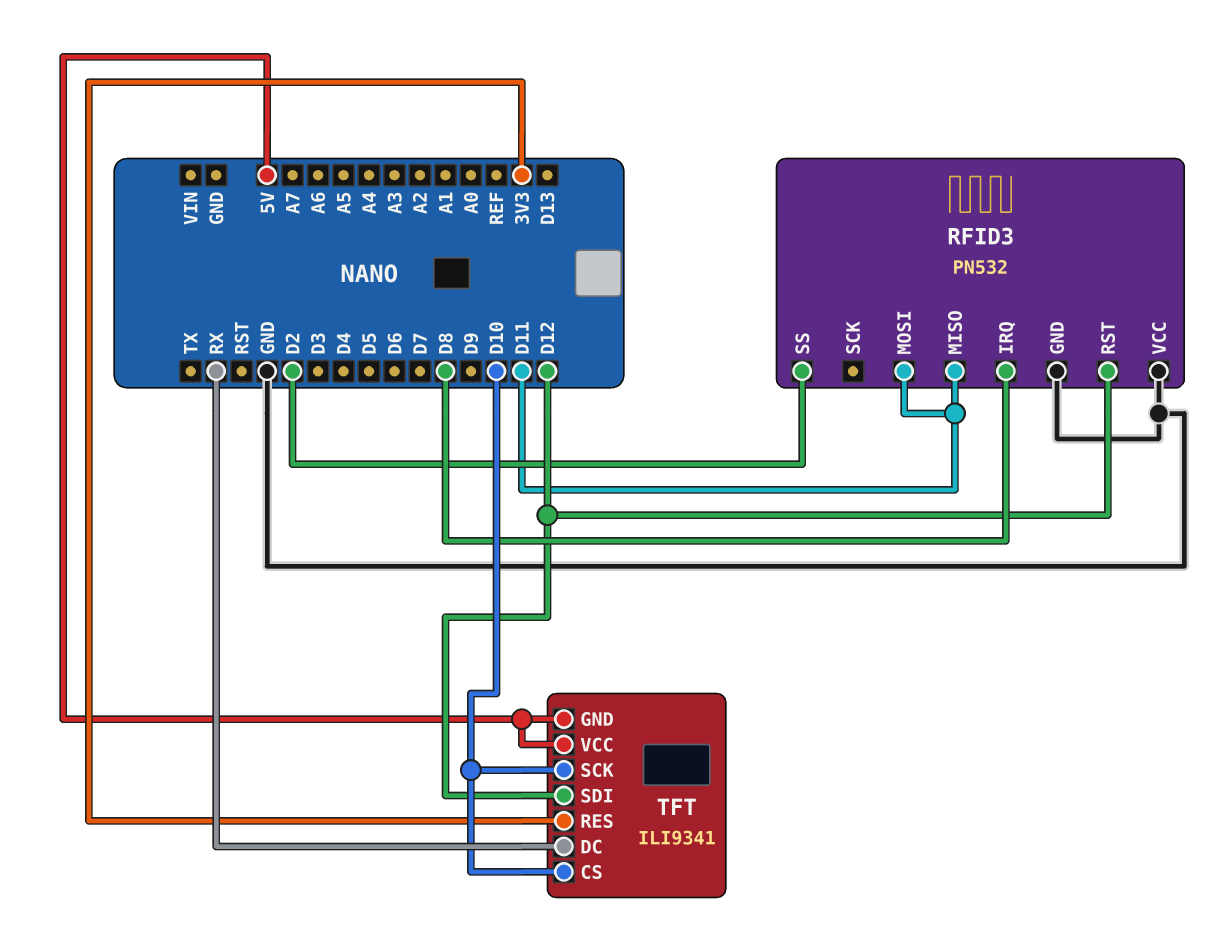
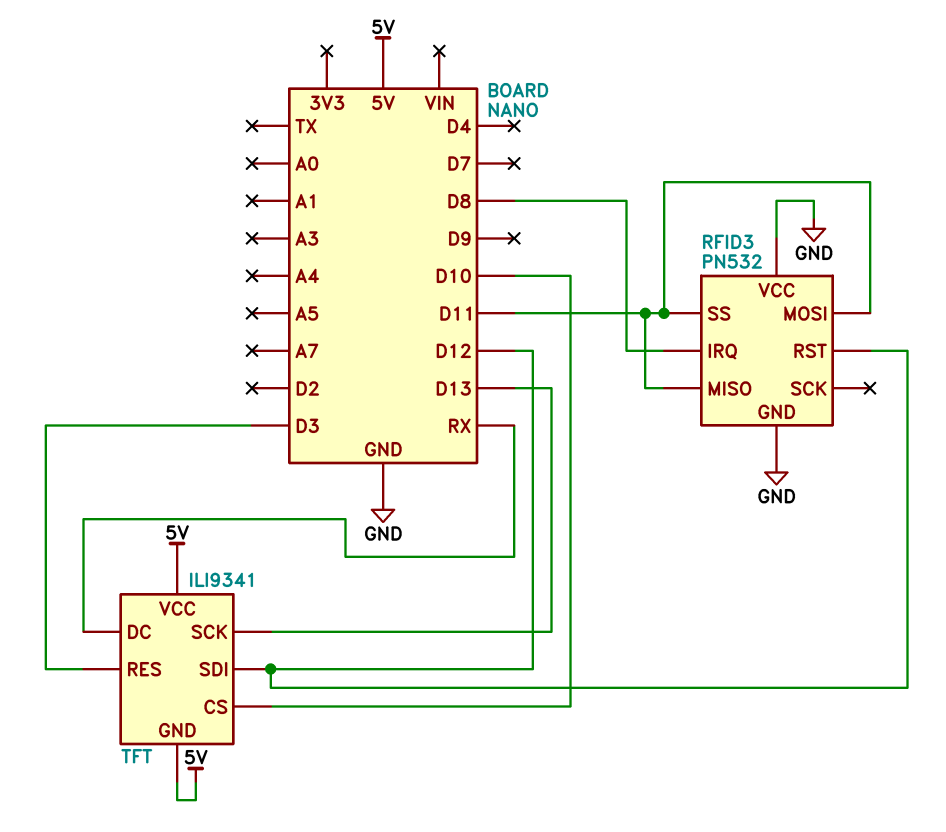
RFID3 pin SS: D2 -> D11
TFT pin RES: 3V3 -> D3
TFT pin SCK: D10 -> D13

